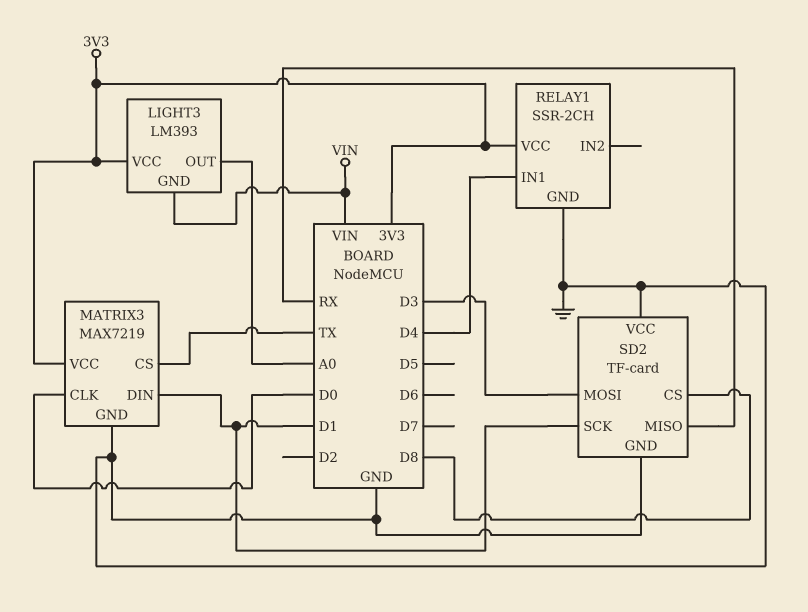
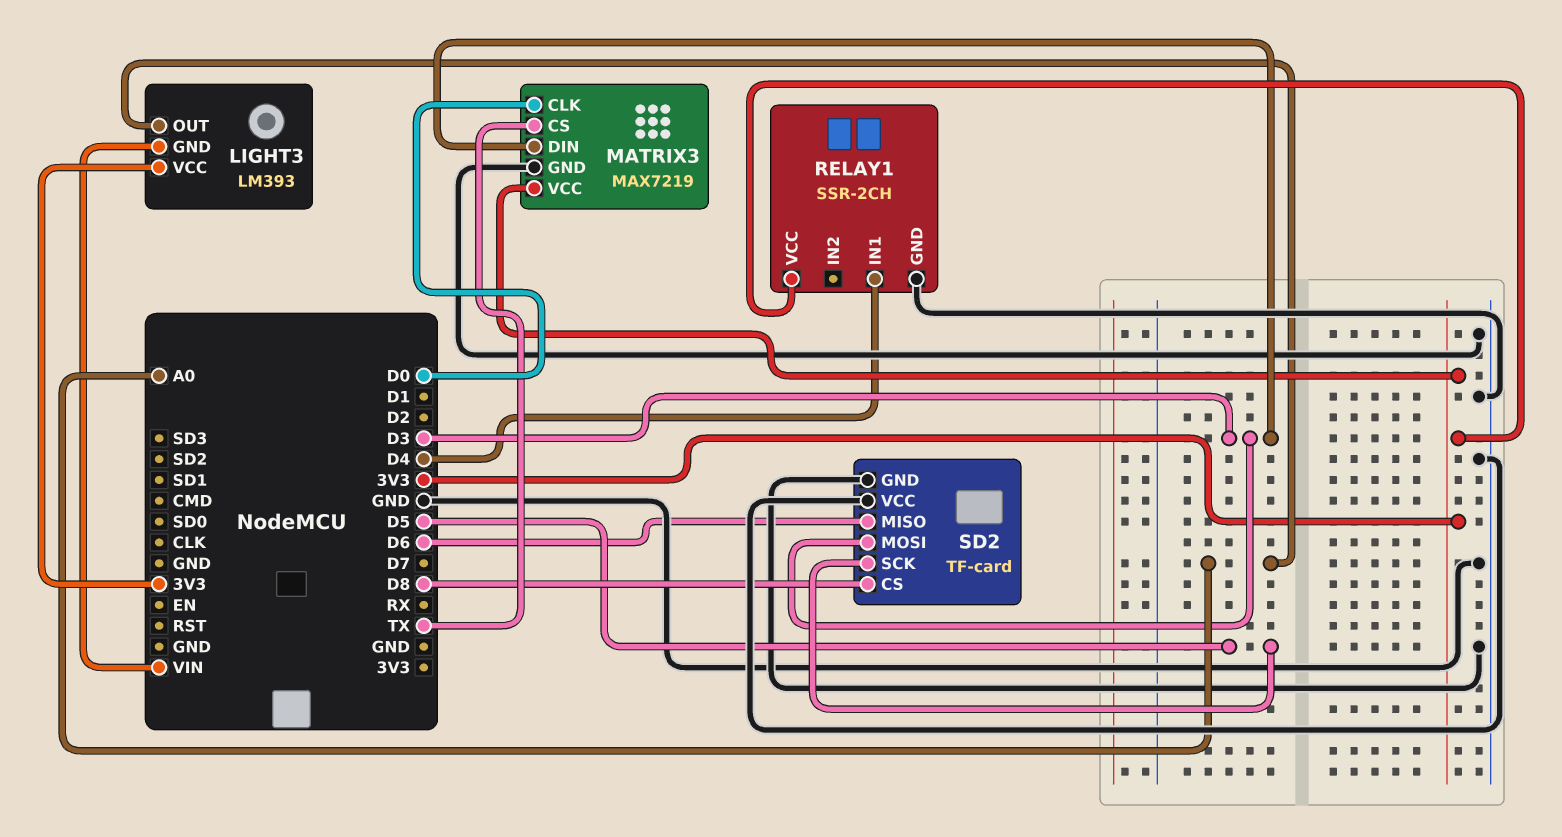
MATRIX3 pin DIN: D1 -> D3
SD2 pin MISO: RX -> D6
SD2 pin SCK: D1 -> D5

